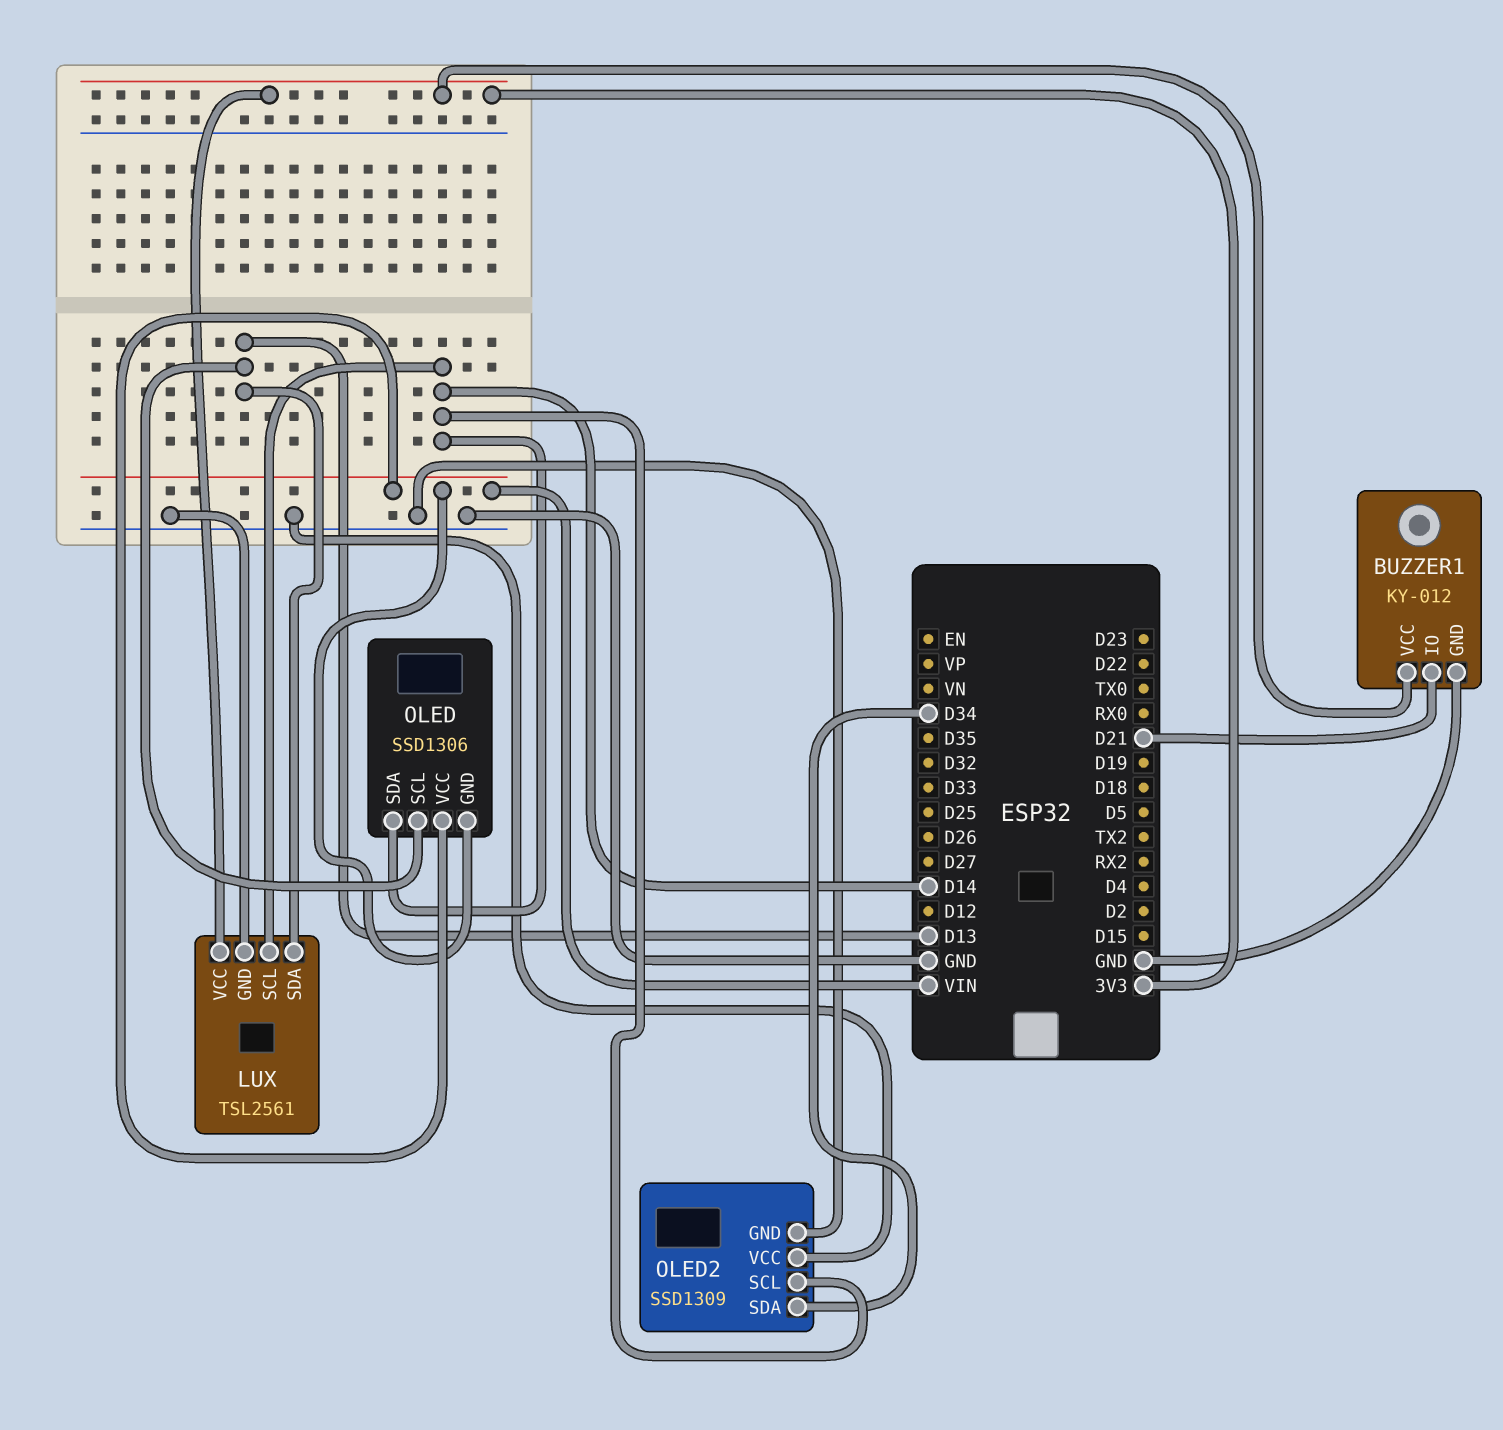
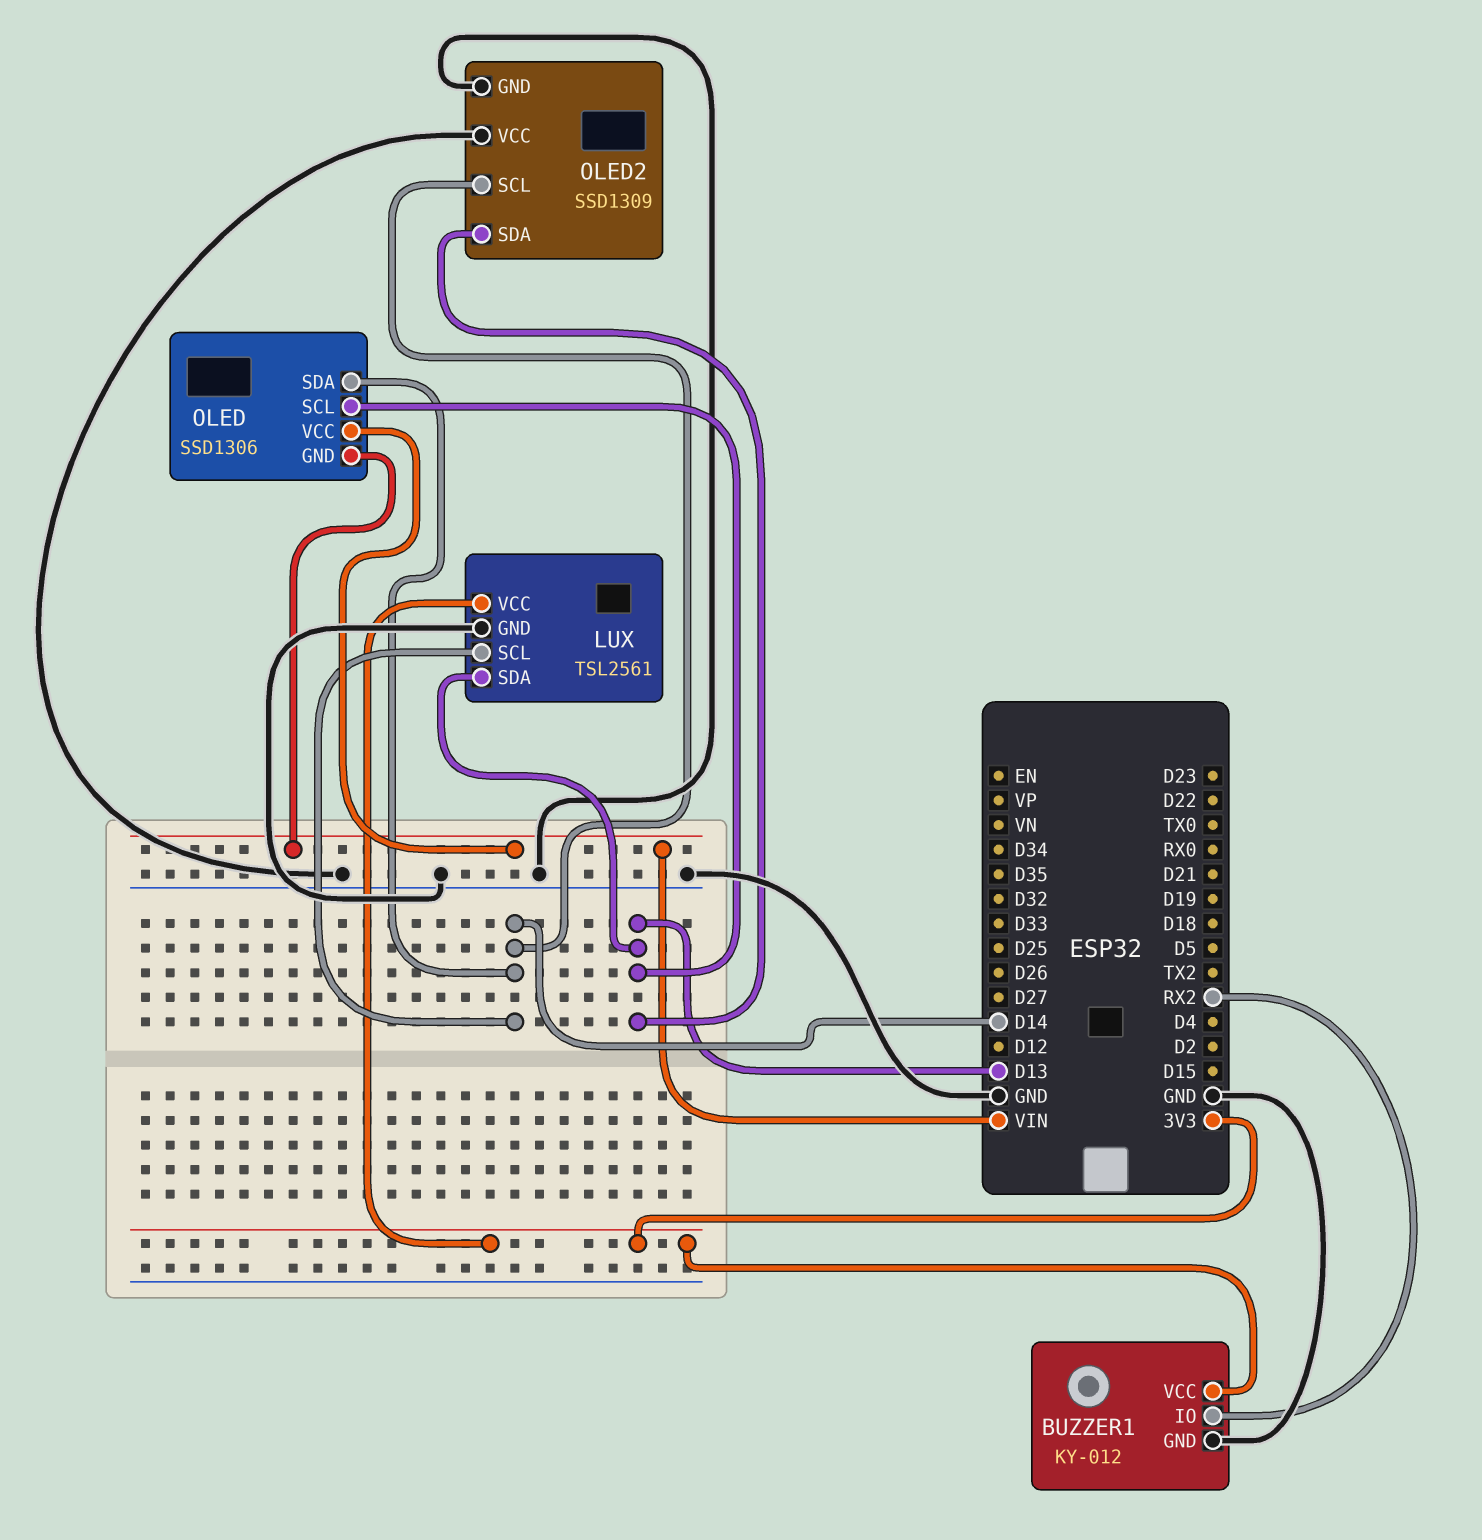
BUZZER1 pin IO: D21 -> RX2
OLED2 pin SDA: D34 -> D13

